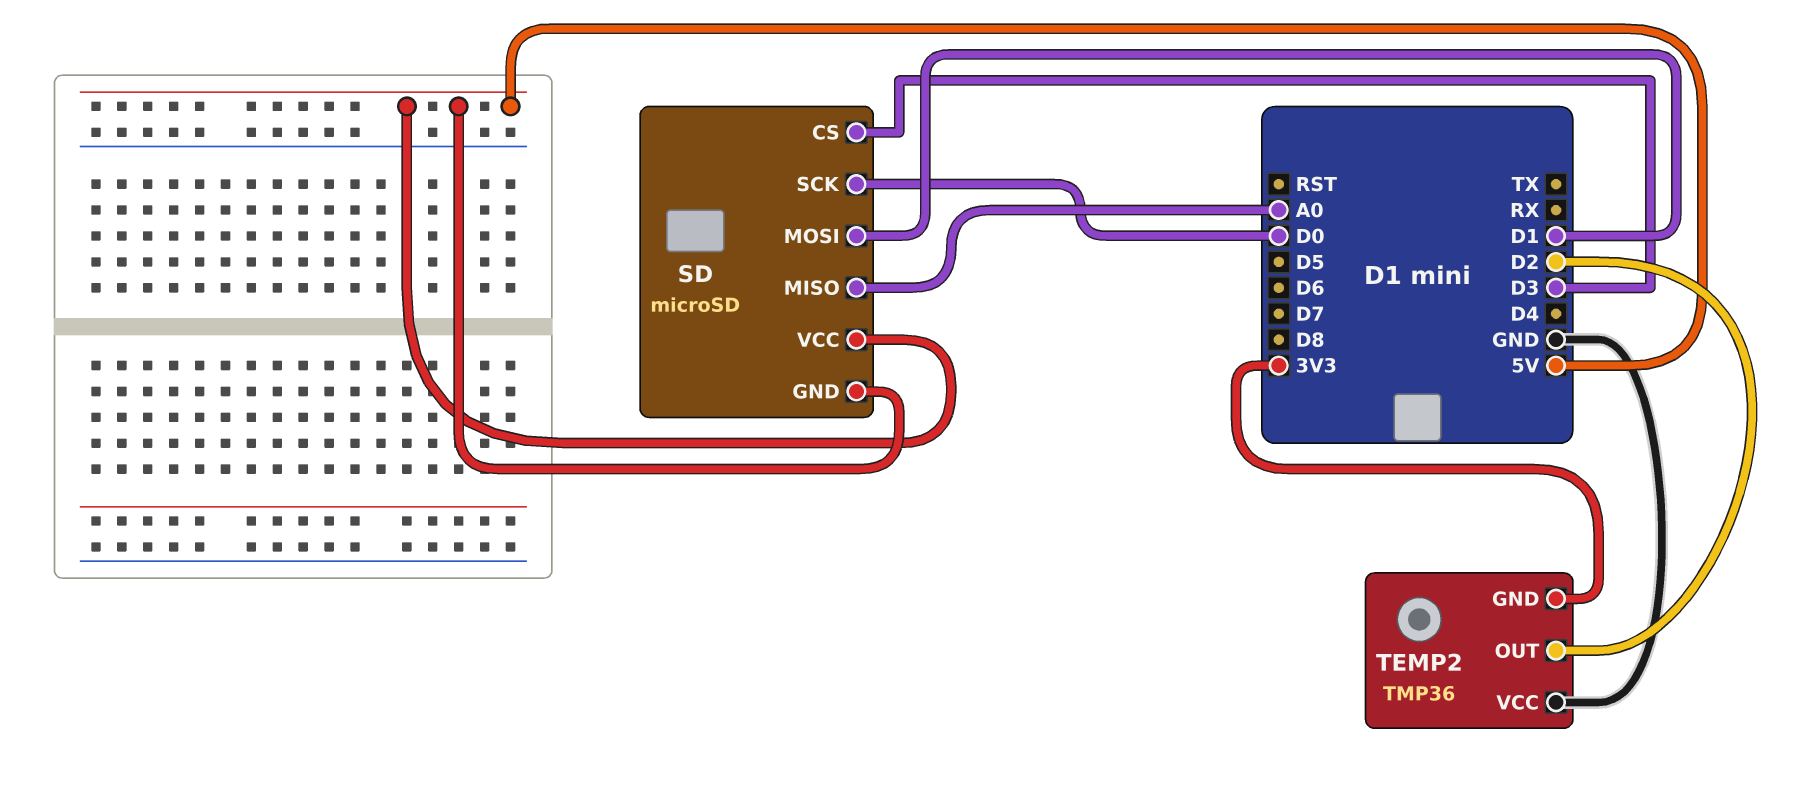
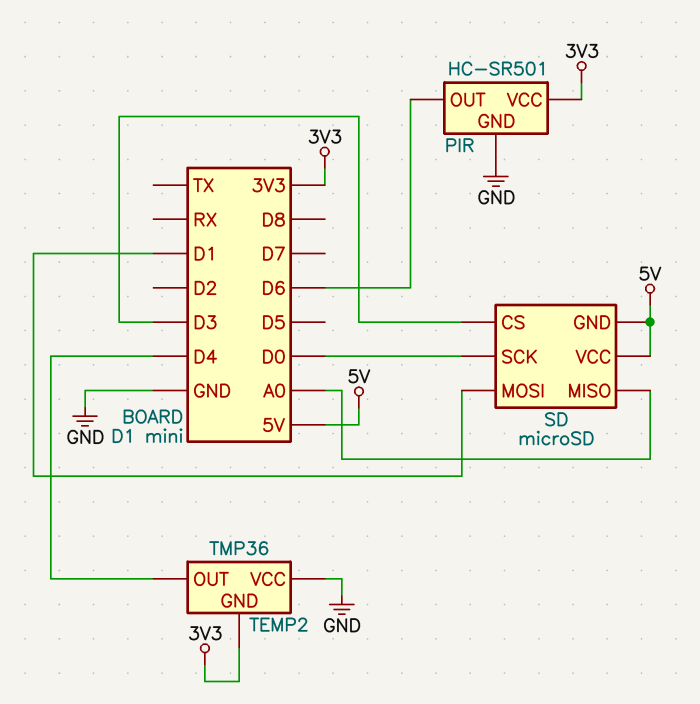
PIR: none -> HC-SR501
PIR pin GND: none -> GND
PIR pin OUT: none -> D6
PIR pin VCC: none -> 3V3
TEMP2 pin OUT: D2 -> D4

